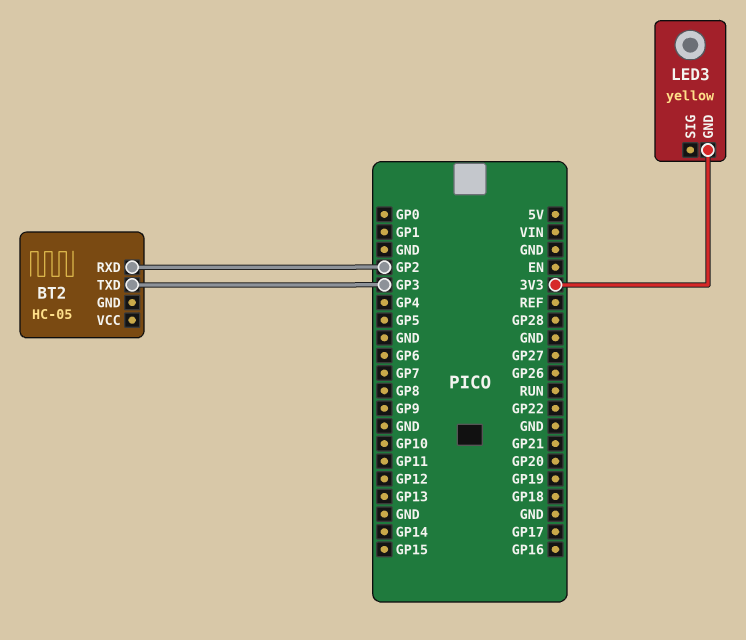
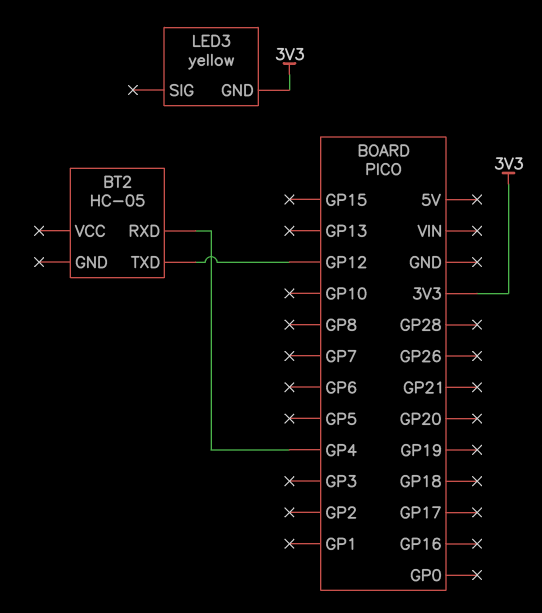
BT2 pin RXD: GP2 -> GP4
BT2 pin TXD: GP3 -> GP12

